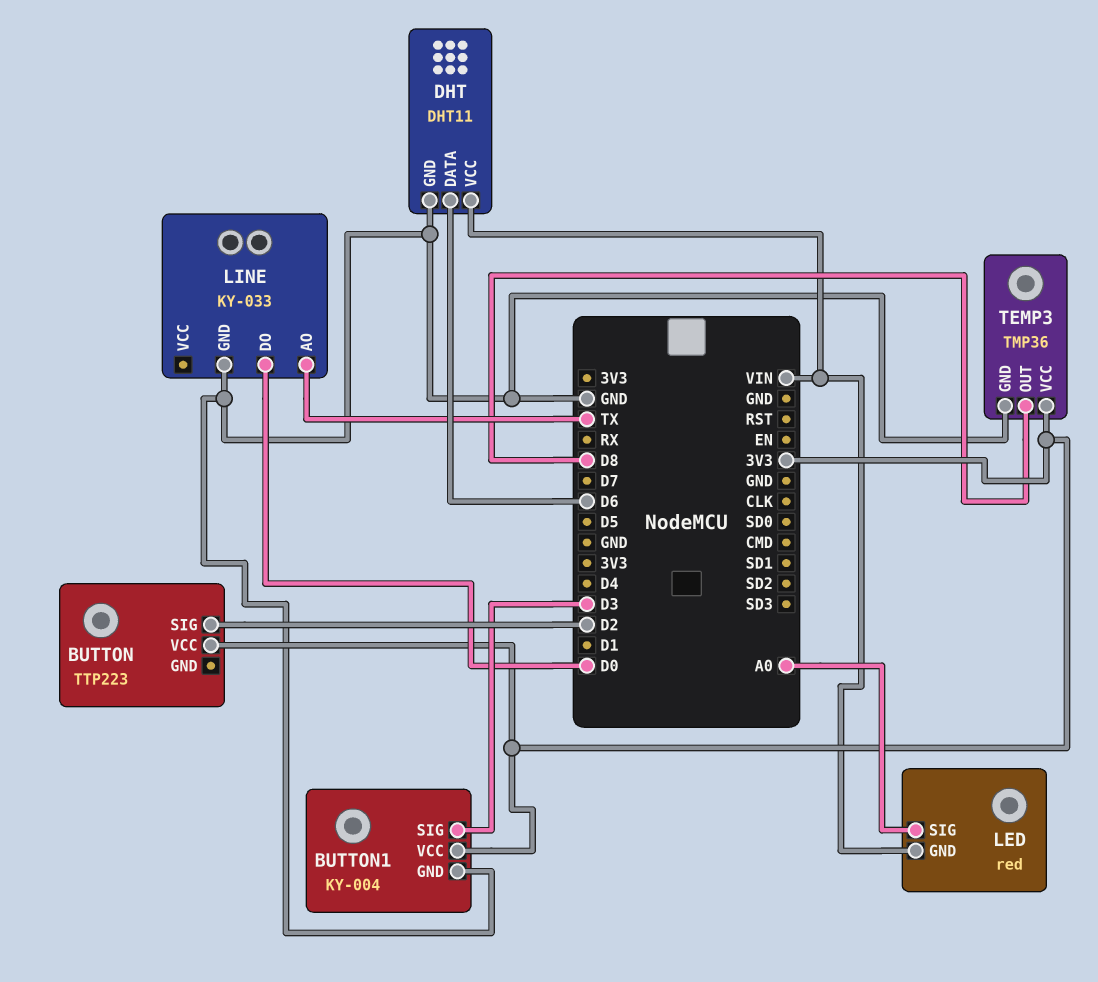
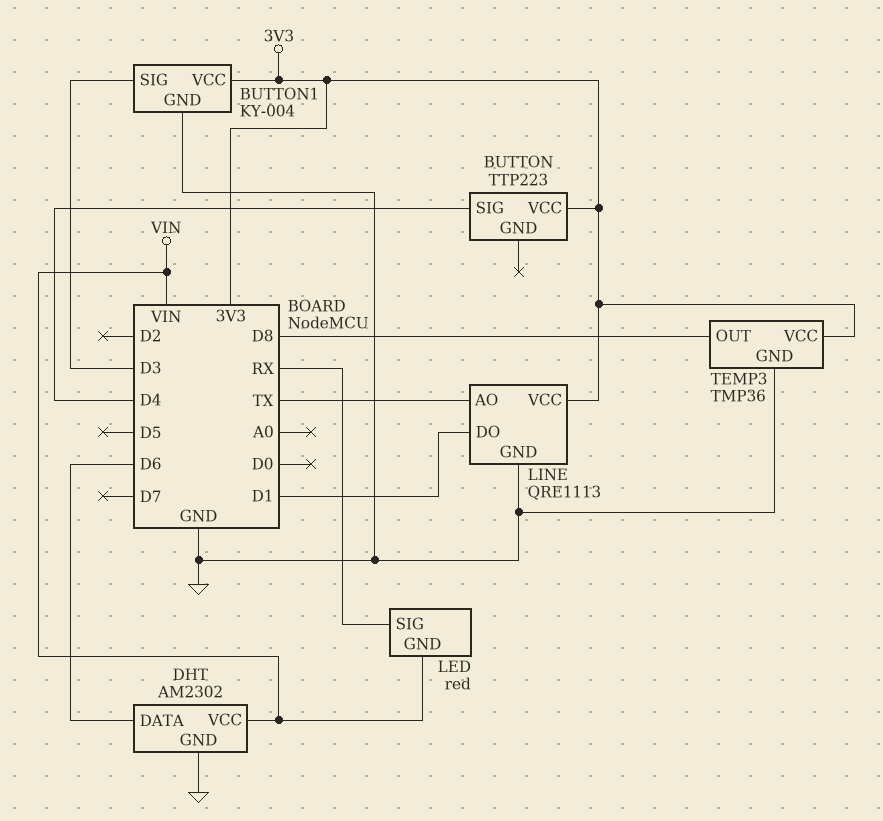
BUTTON pin SIG: D2 -> D4
DHT: DHT11 -> AM2302
LED pin SIG: A0 -> RX
LINE: KY-033 -> QRE1113
LINE pin DO: D0 -> D1
LINE pin VCC: none -> 3V3

